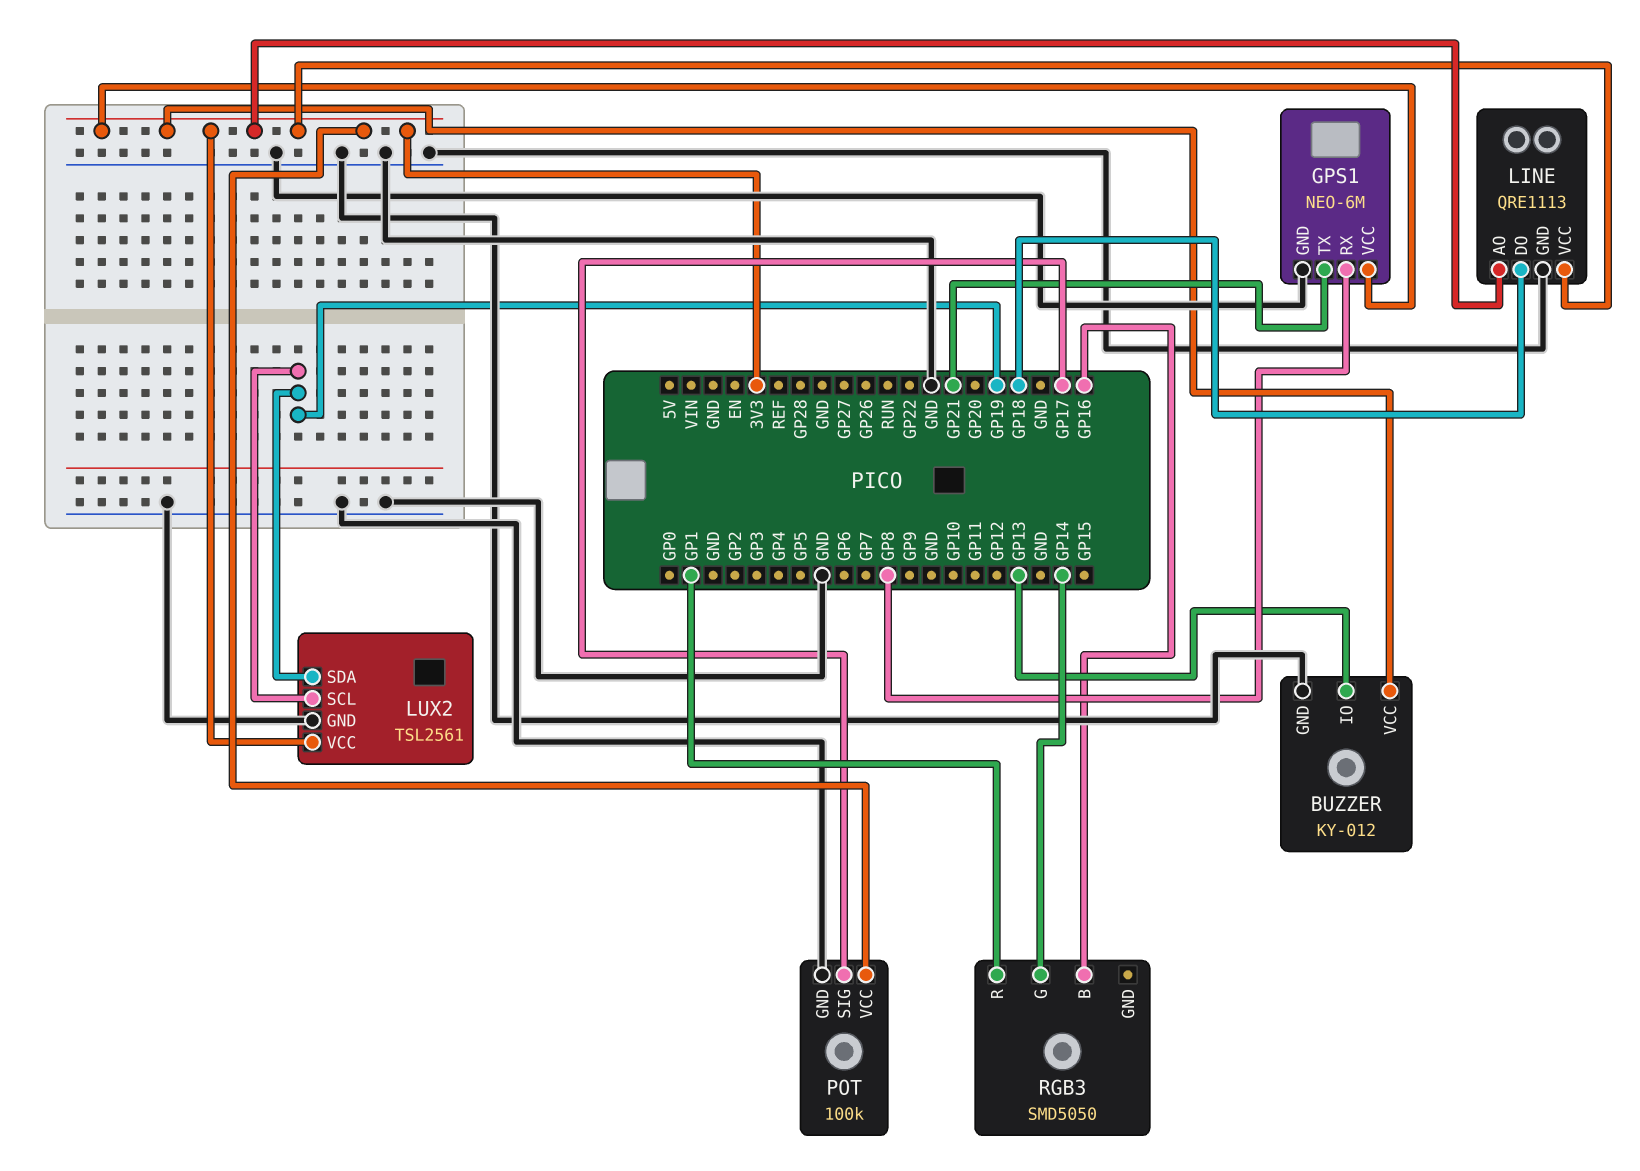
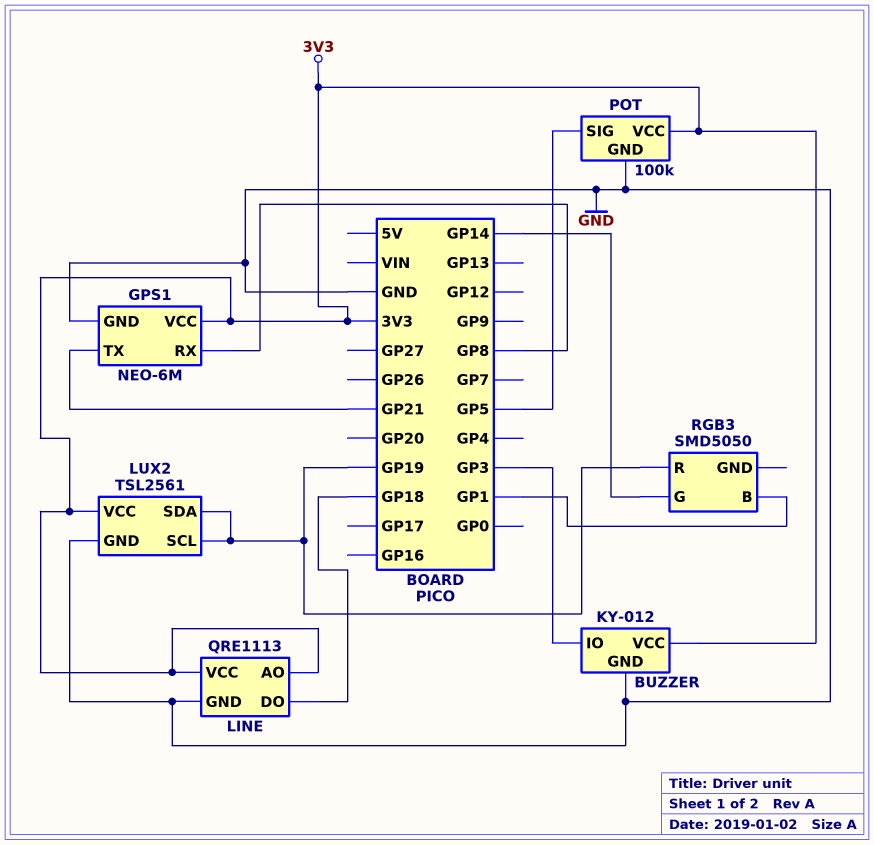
BUZZER pin IO: GP13 -> GP3
POT pin SIG: GP17 -> GP5
RGB3 pin B: GP16 -> GP1
RGB3 pin R: GP1 -> GP19

